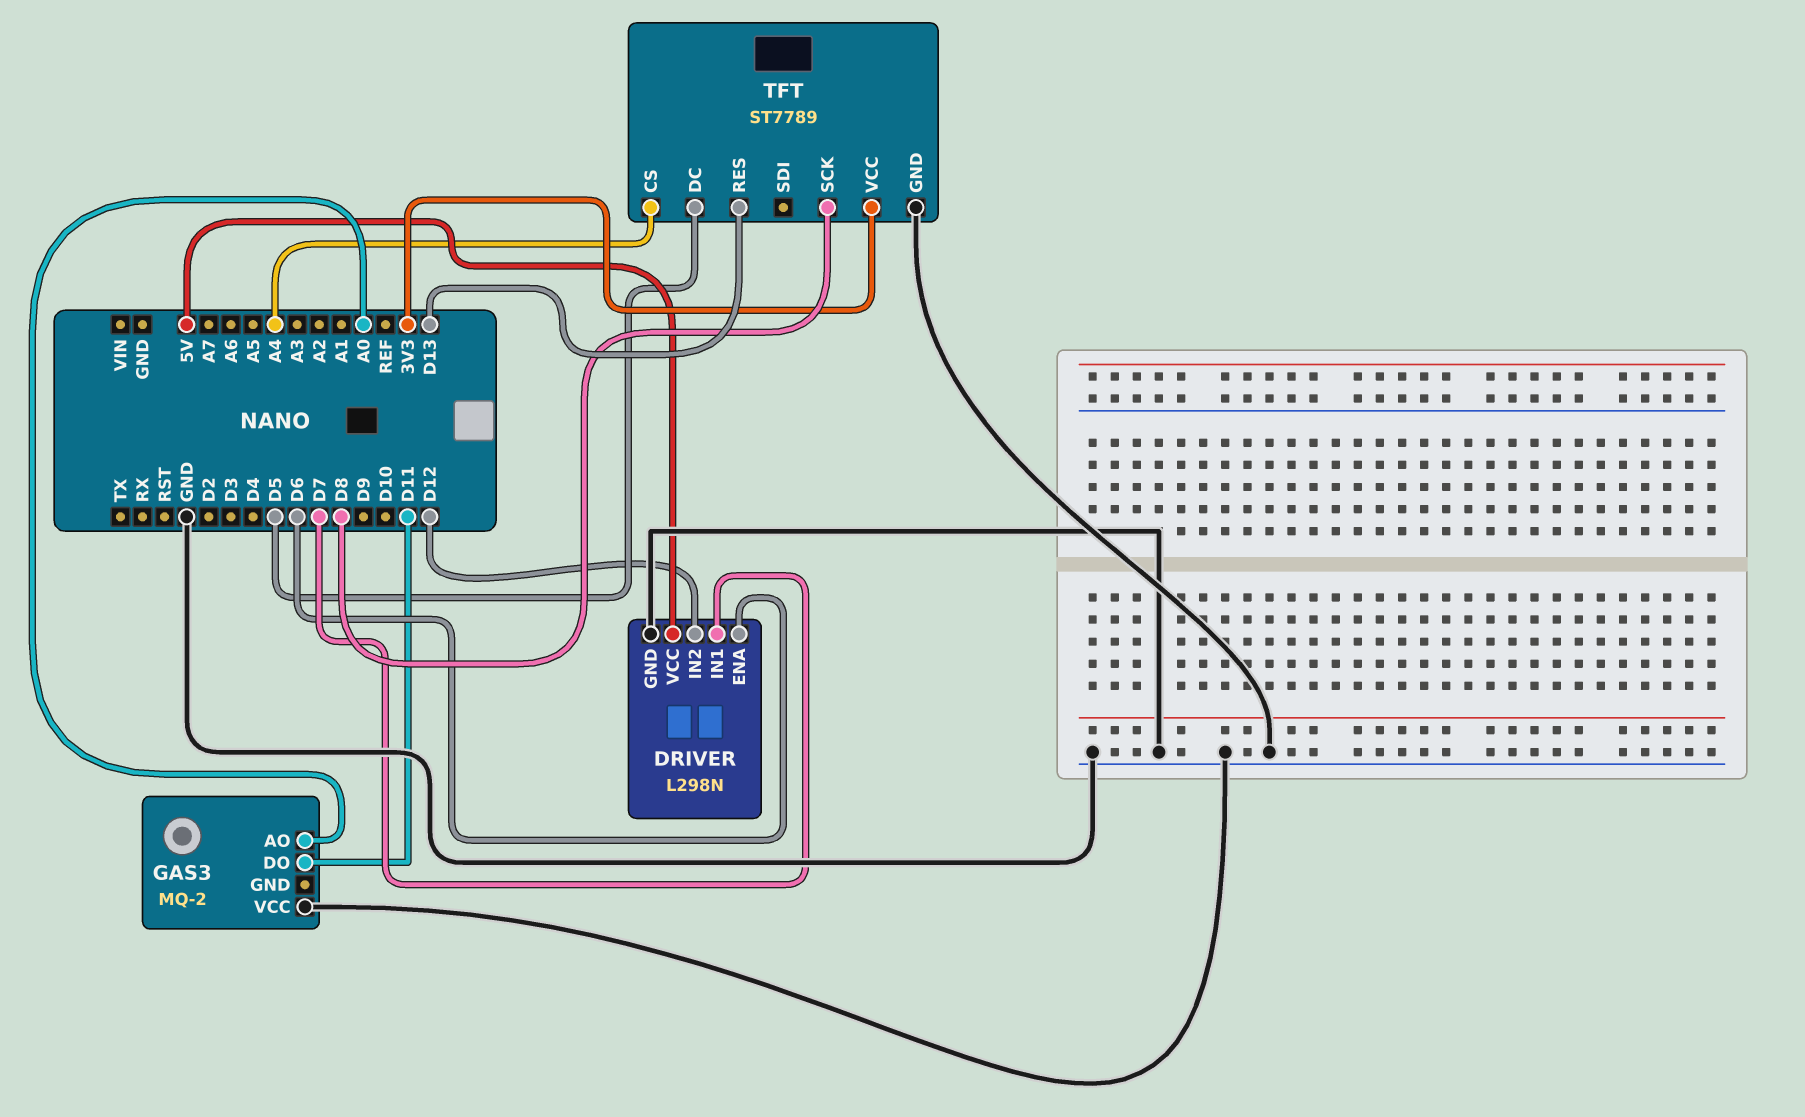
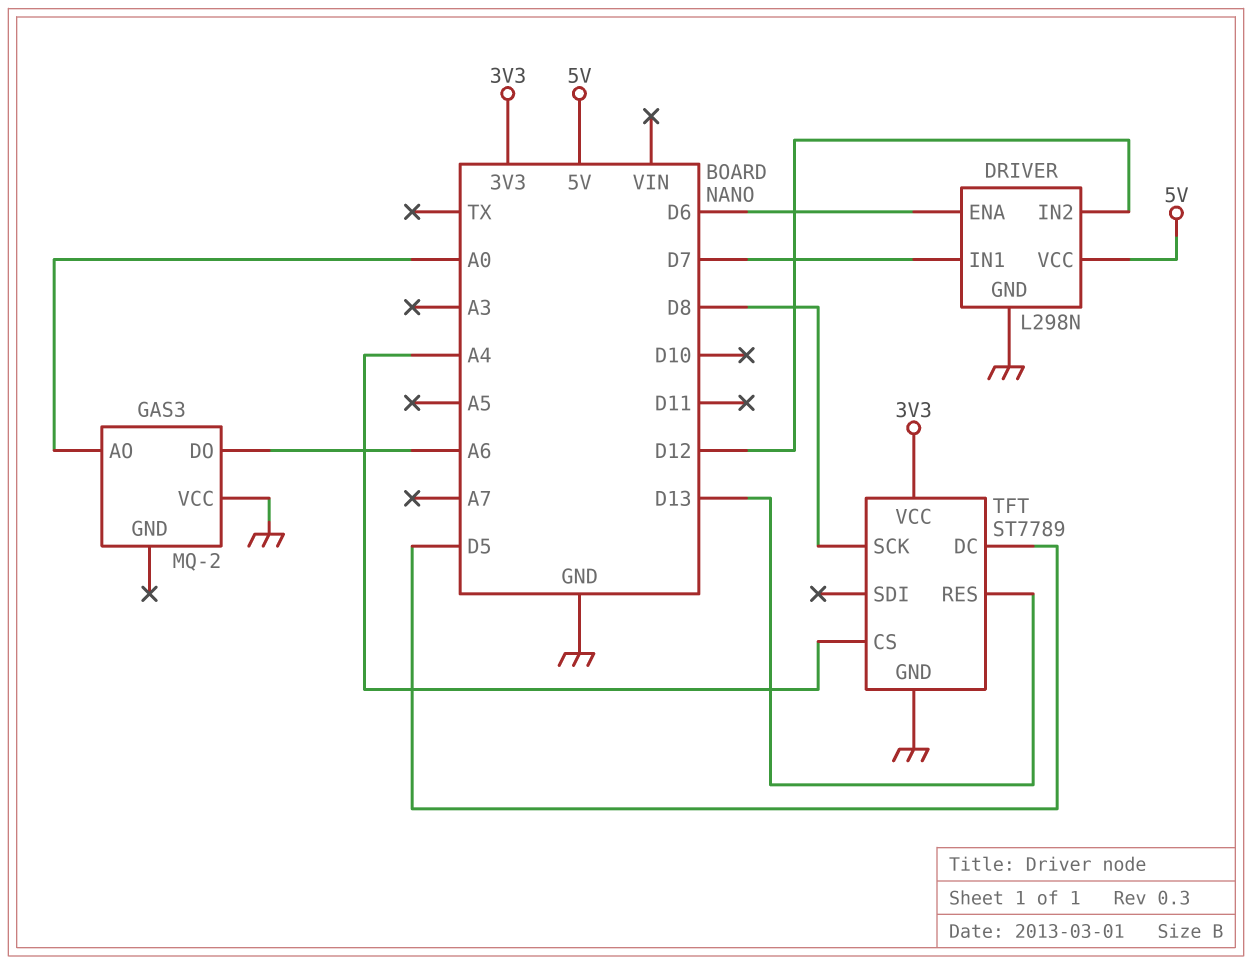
GAS3 pin DO: D11 -> A6

